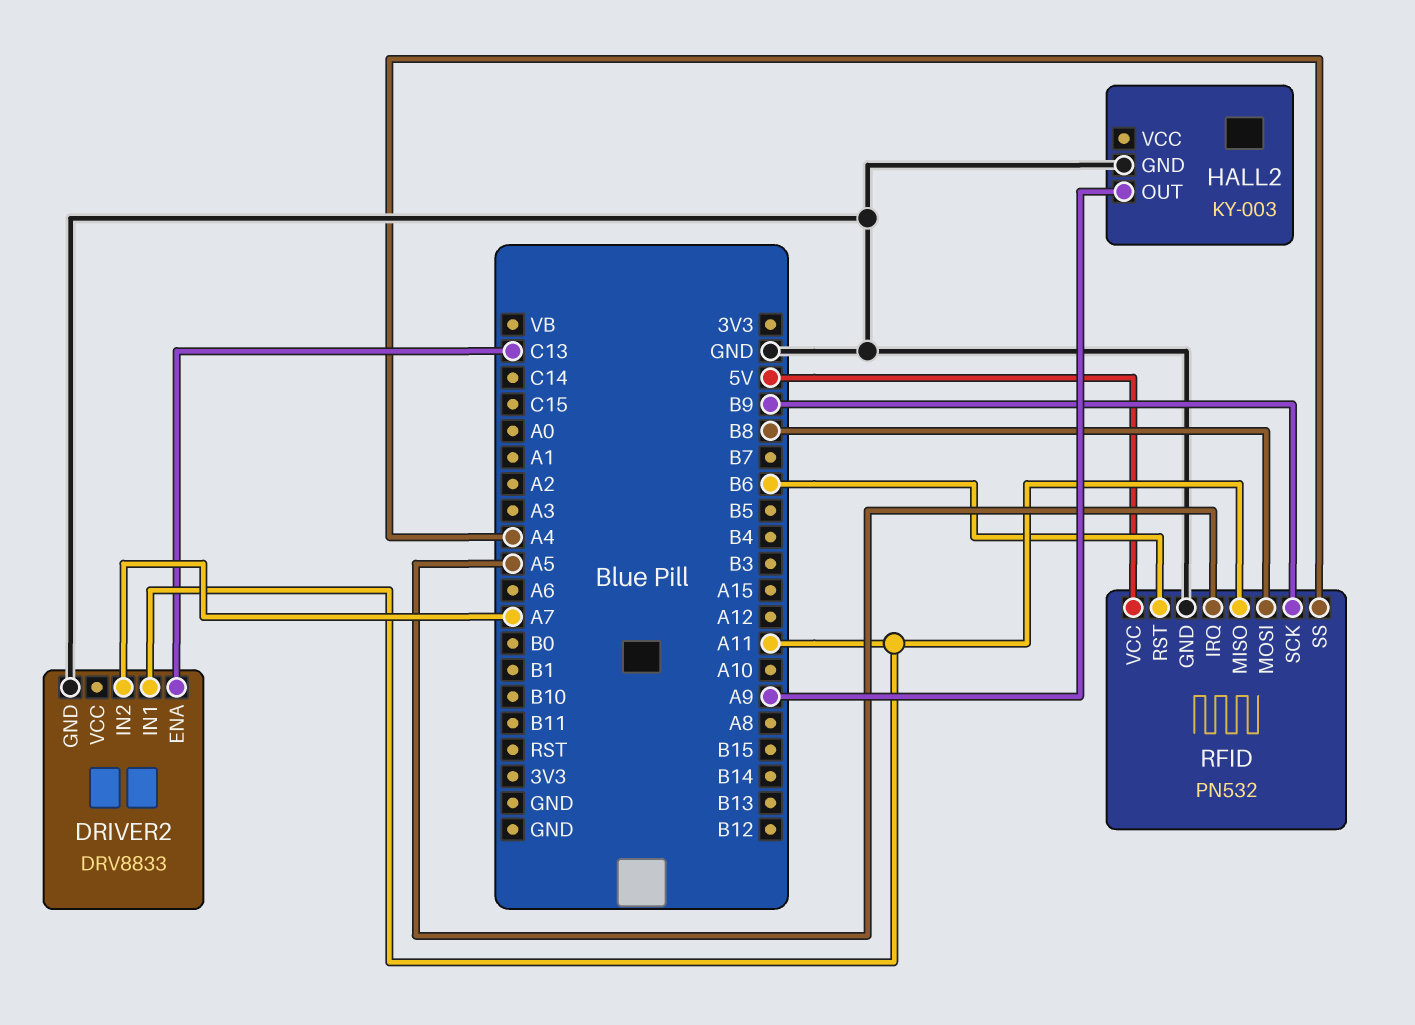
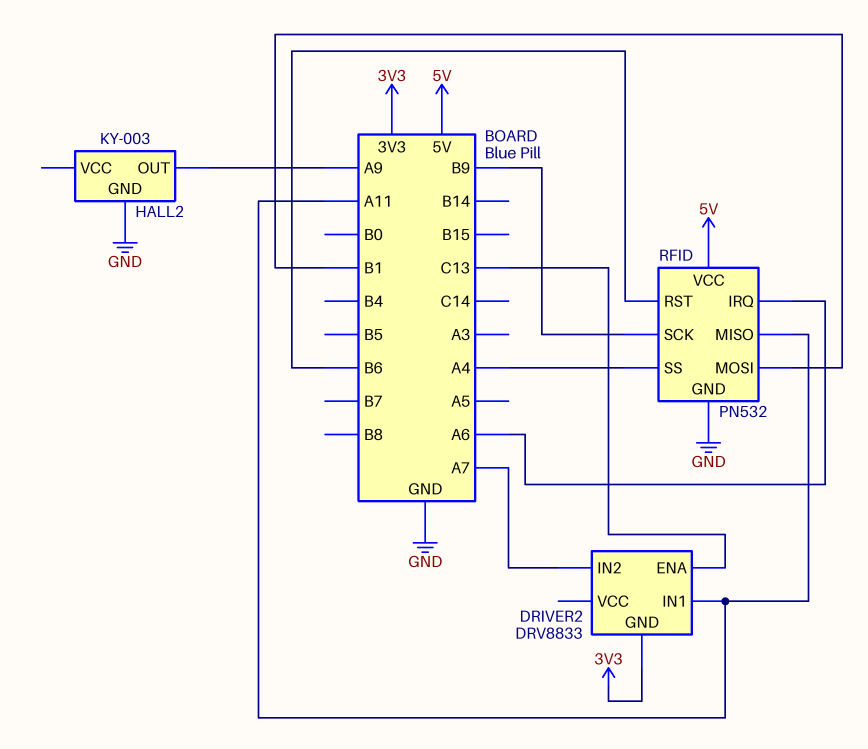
DRIVER2 pin GND: GND -> 3V3
RFID pin IRQ: A5 -> A6
RFID pin MOSI: B8 -> B1

